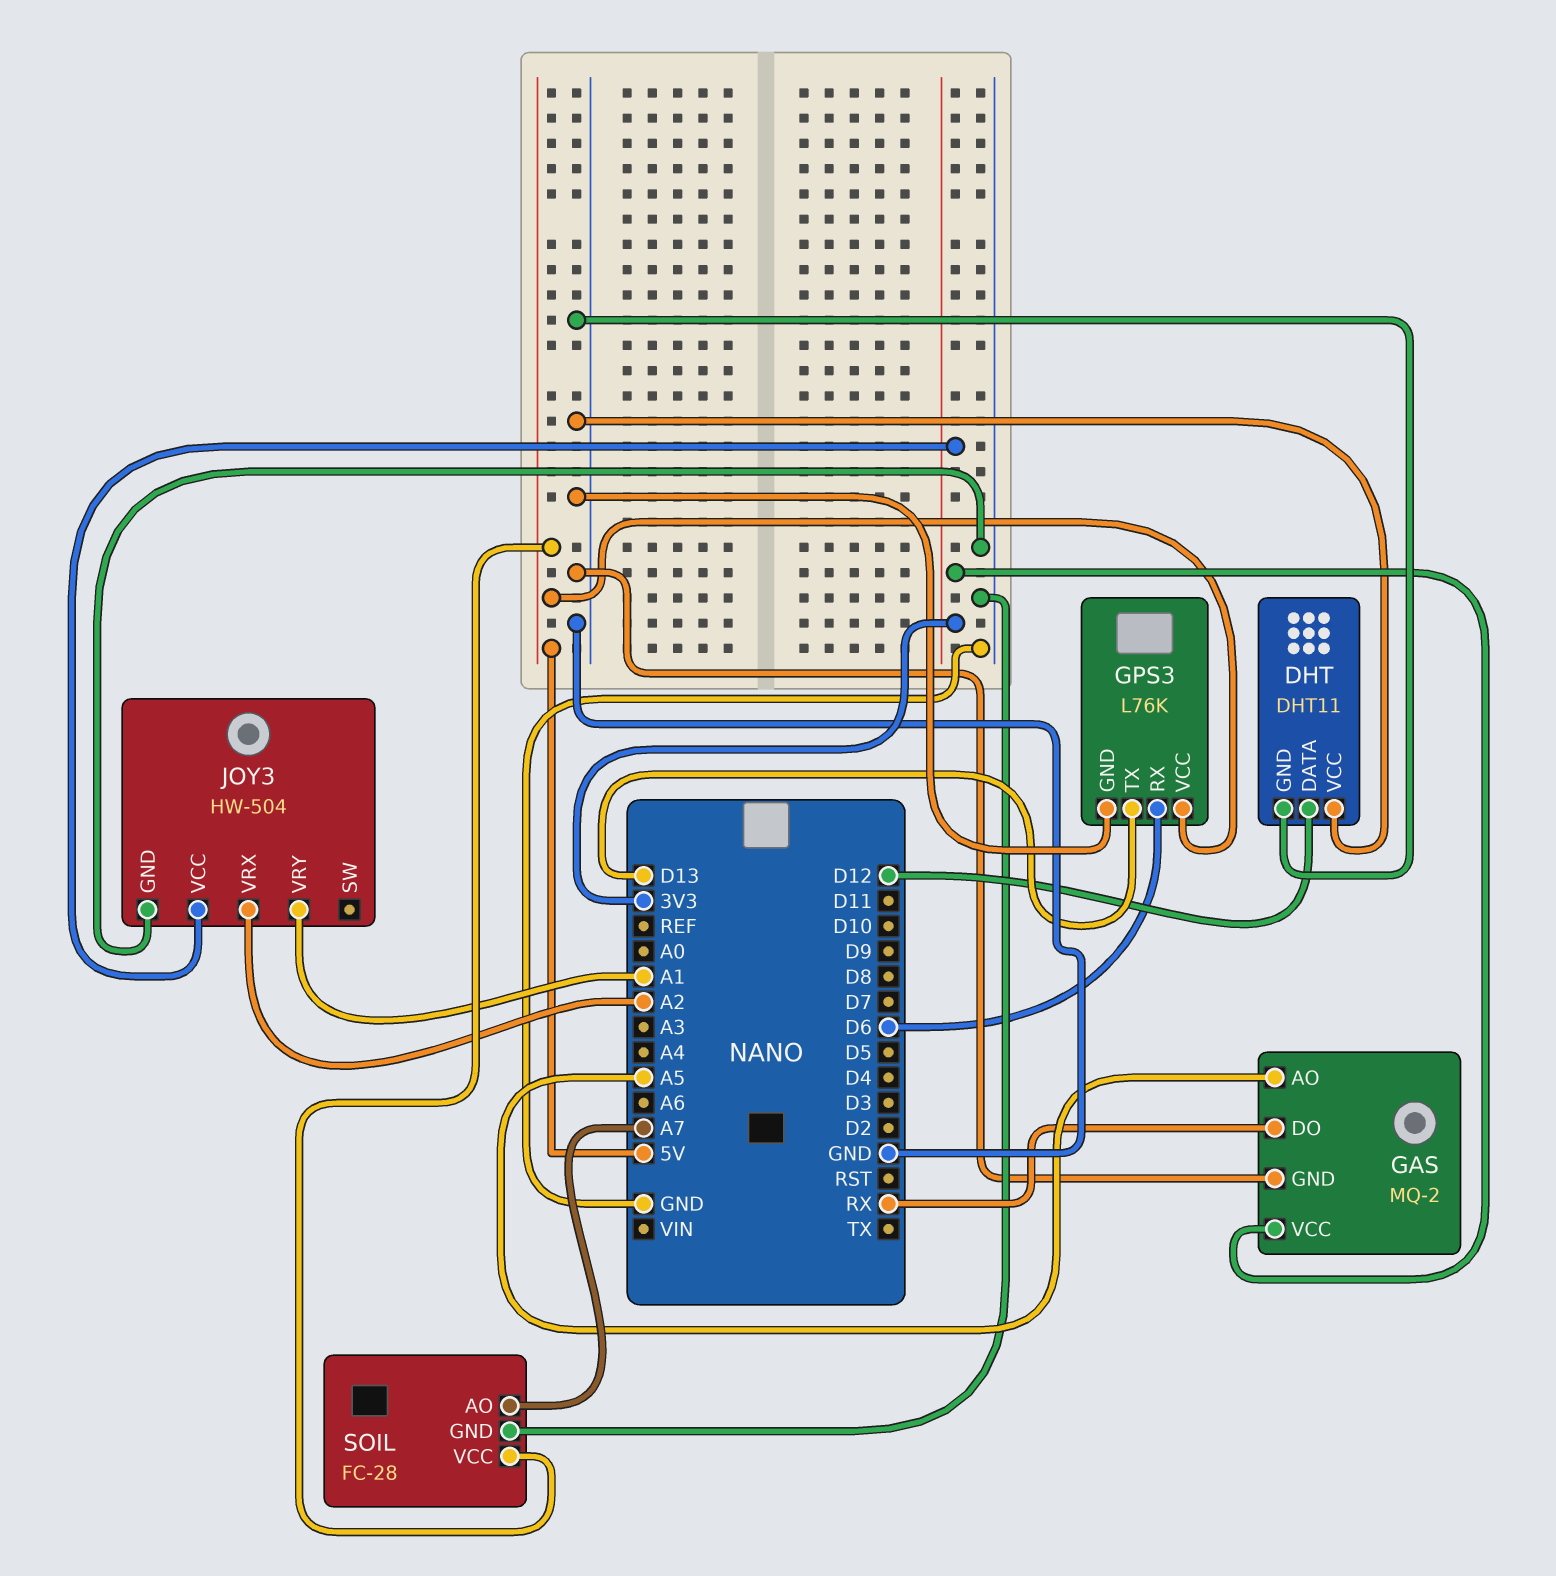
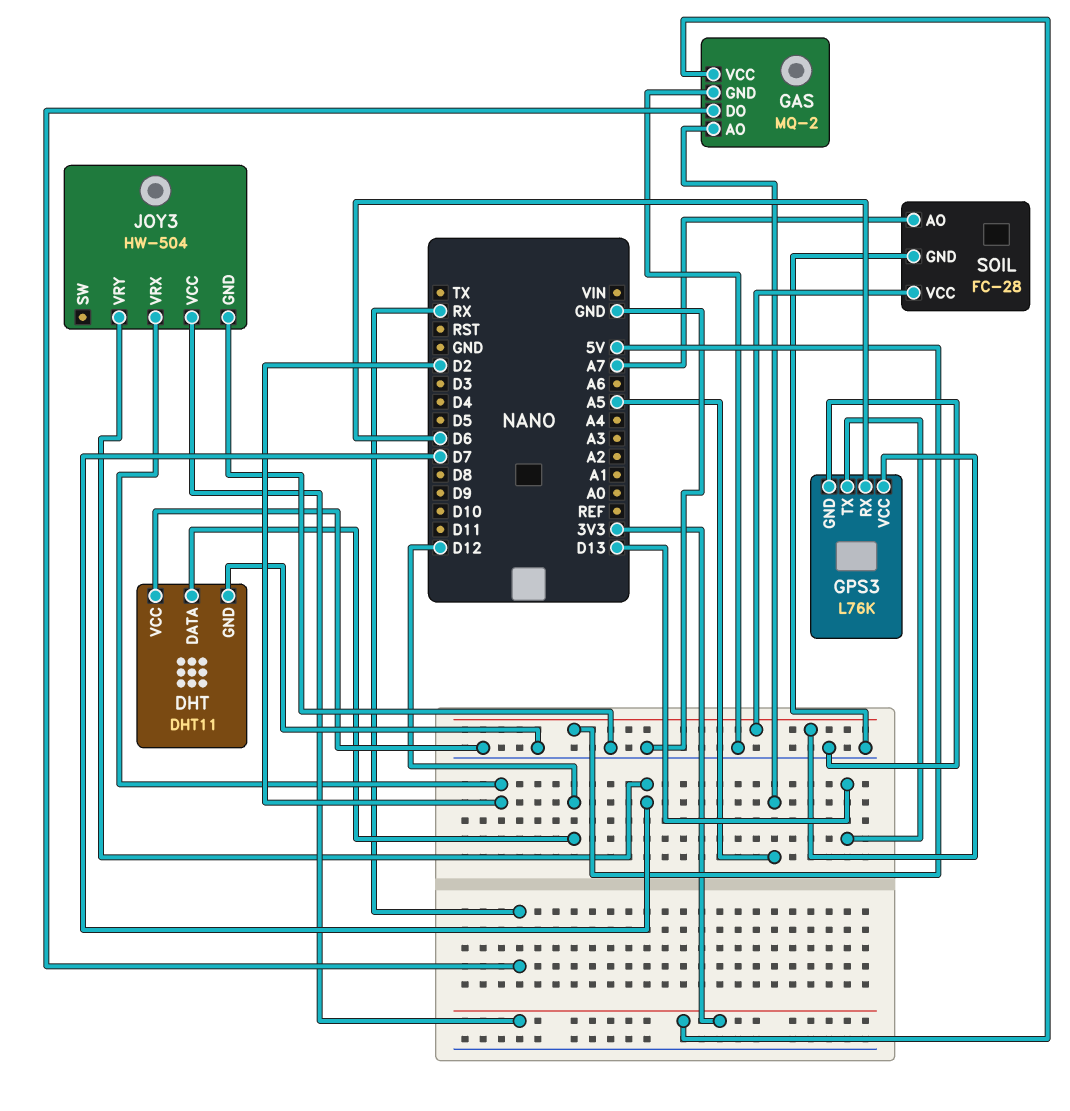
JOY3 pin VRX: A2 -> D2
JOY3 pin VRY: A1 -> D7

